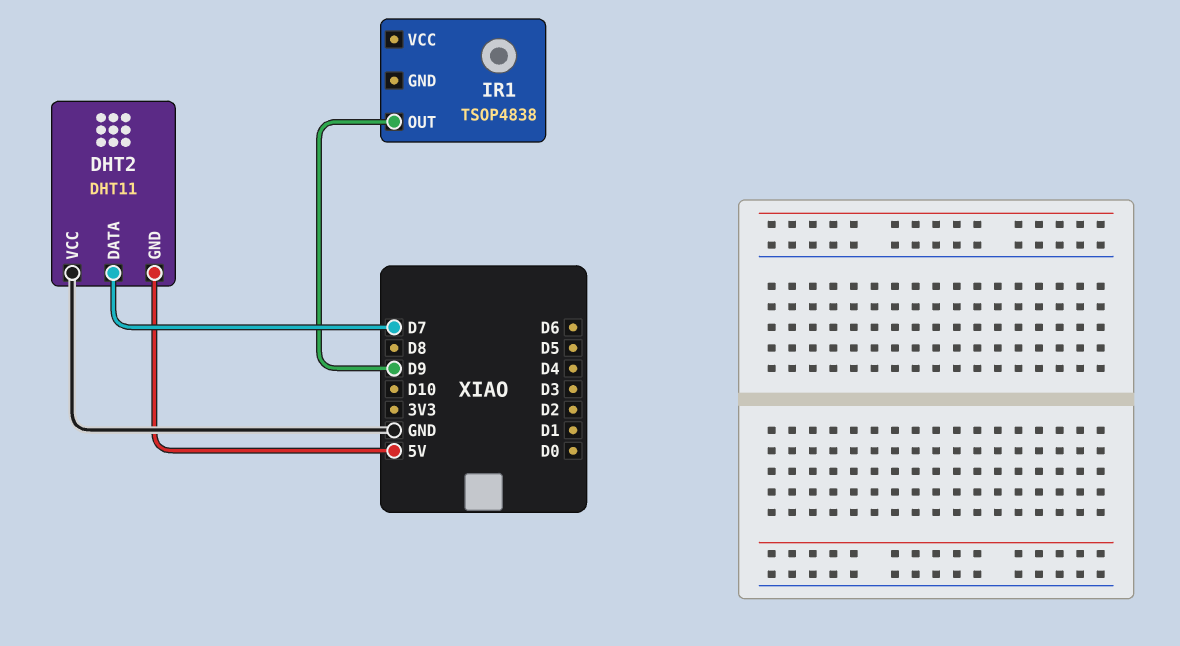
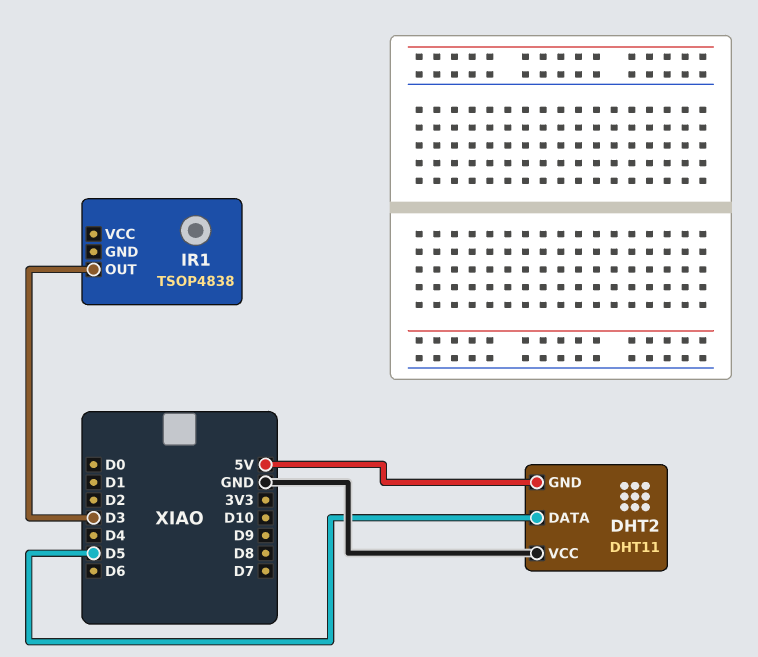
DHT2 pin DATA: D7 -> D5
IR1 pin OUT: D9 -> D3

